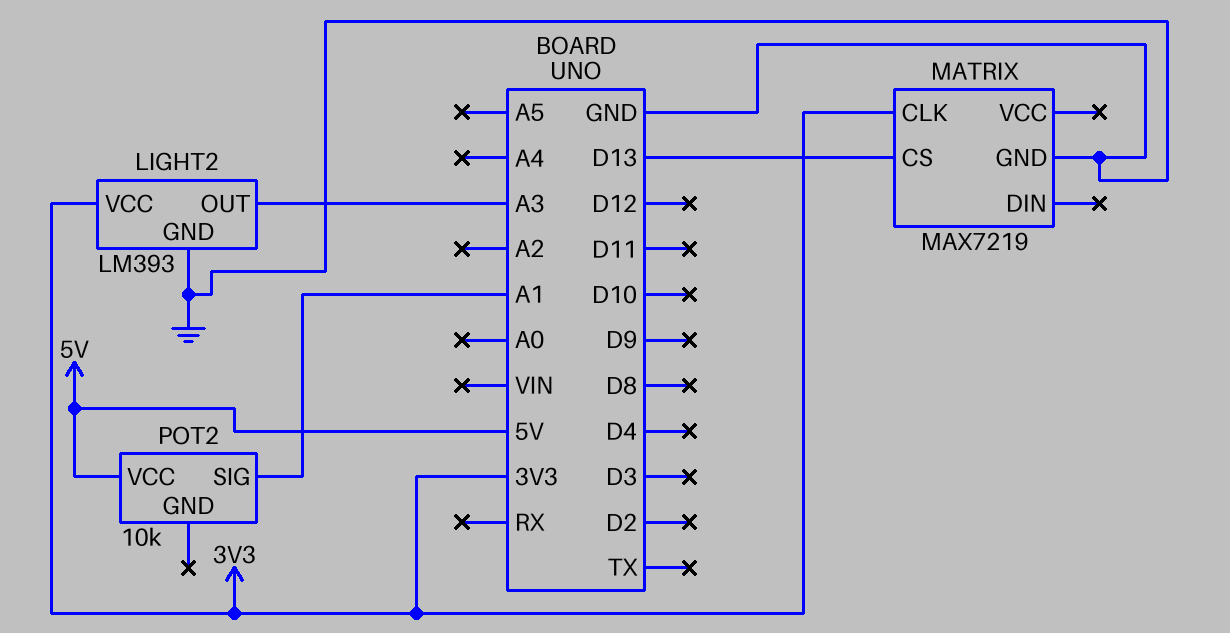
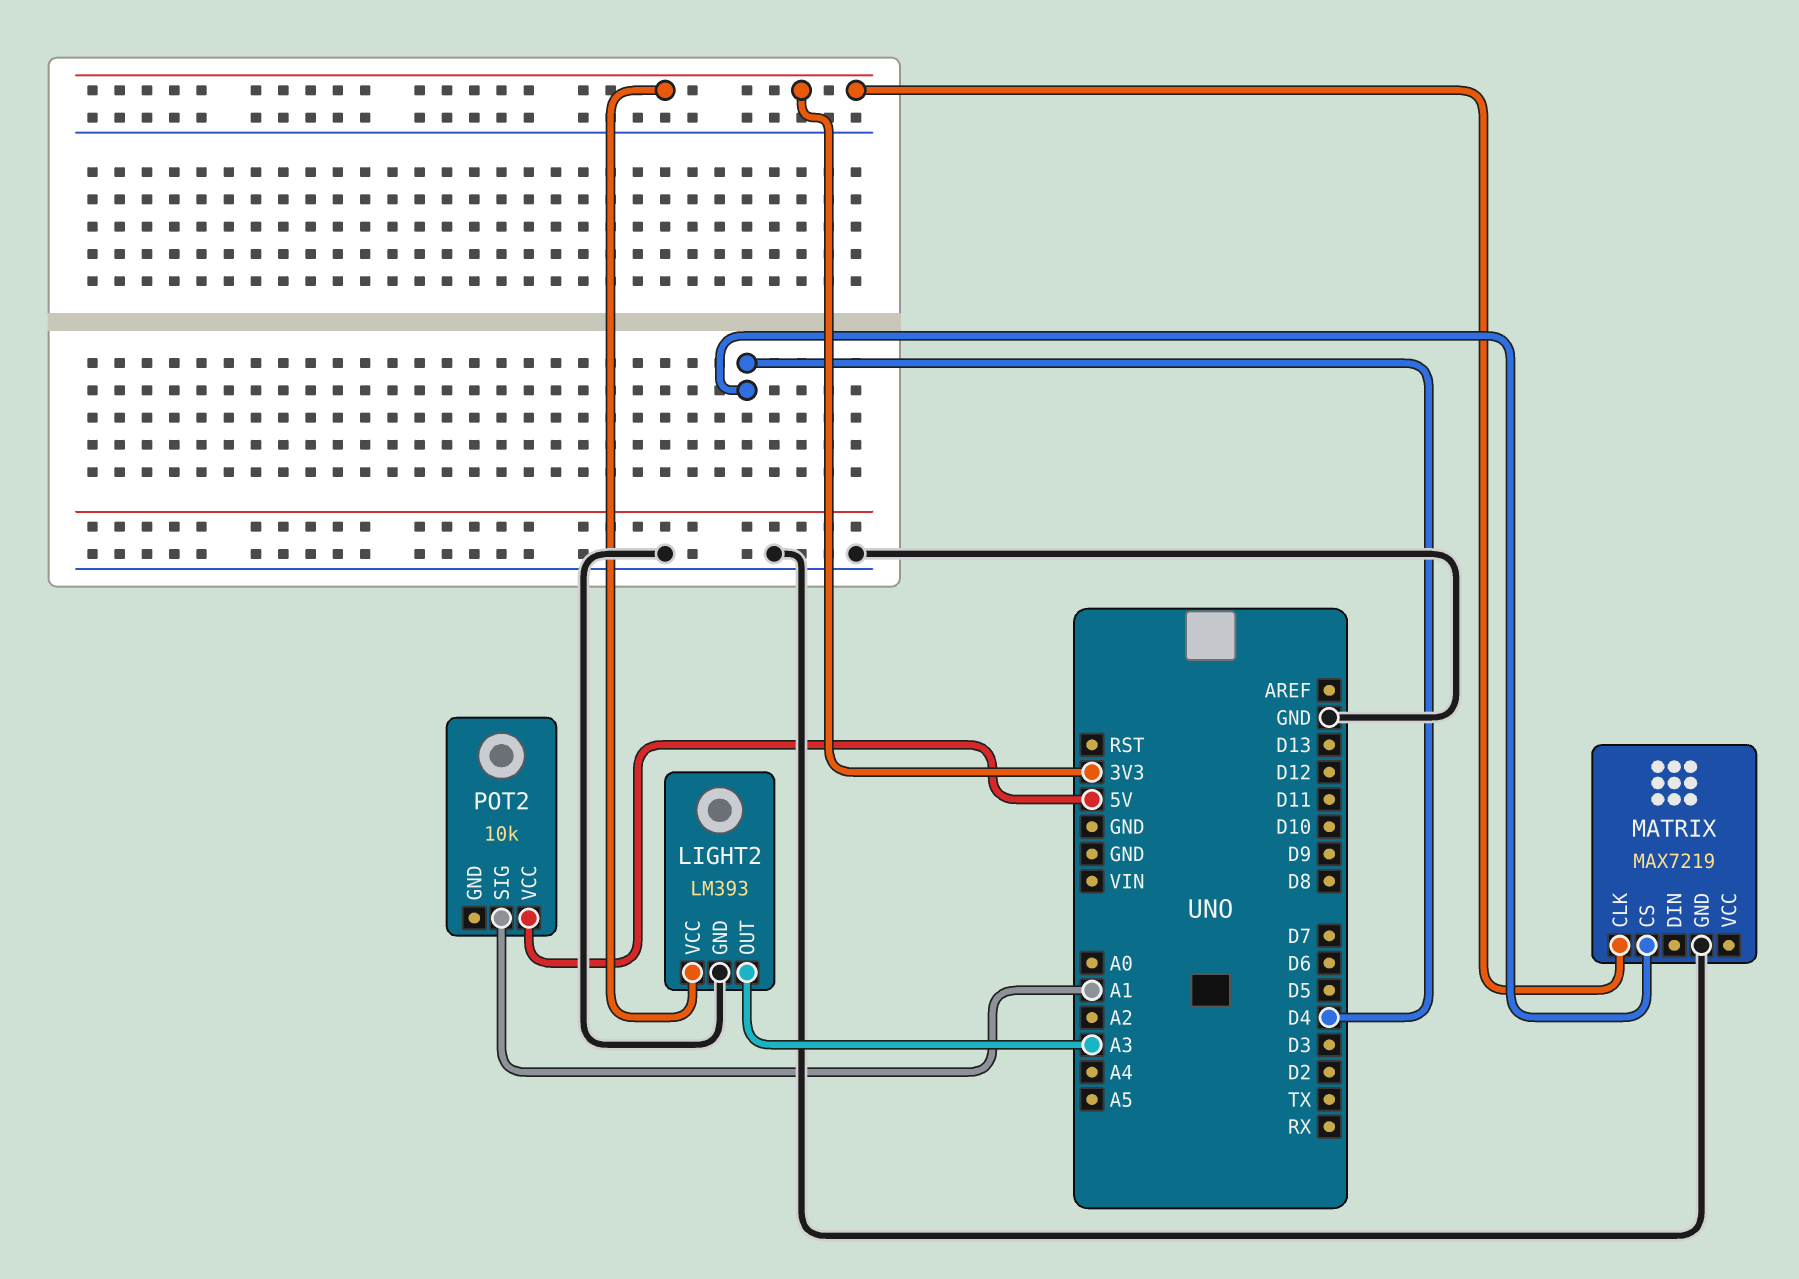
MATRIX pin CS: D13 -> D4

